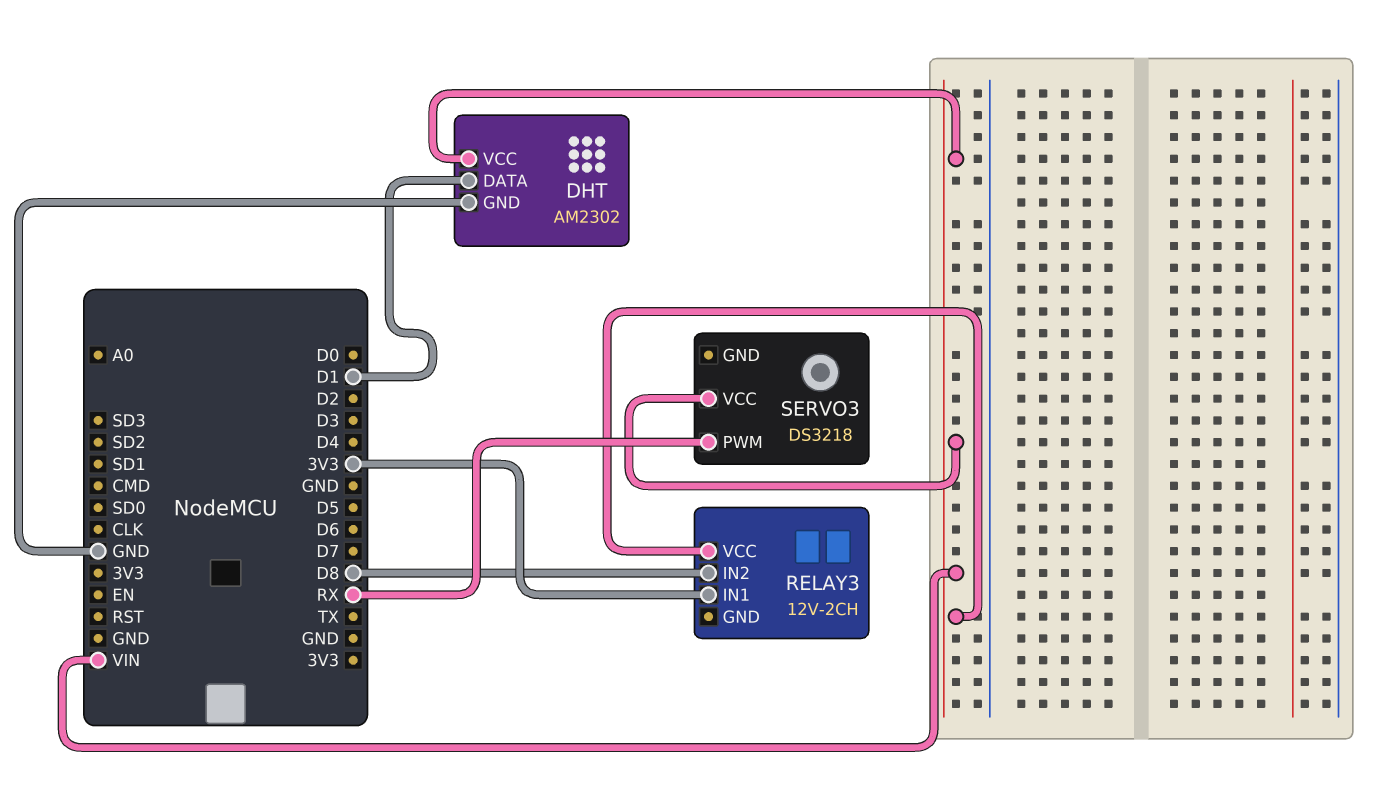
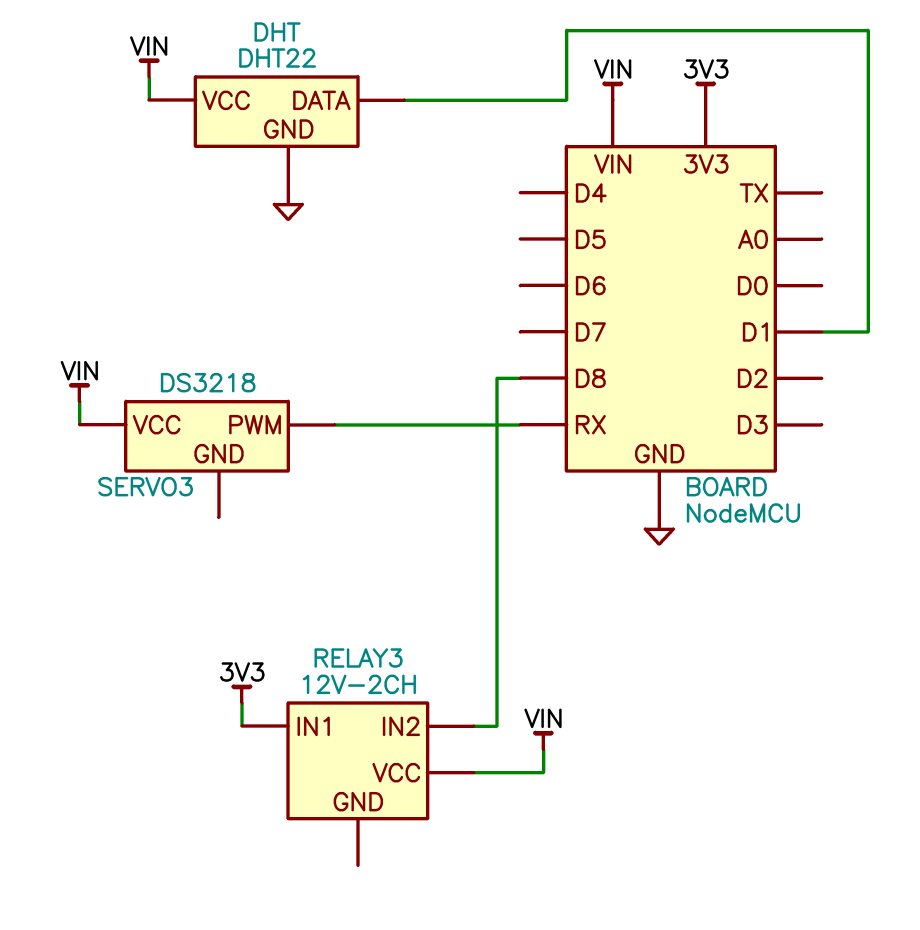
DHT: AM2302 -> DHT22

